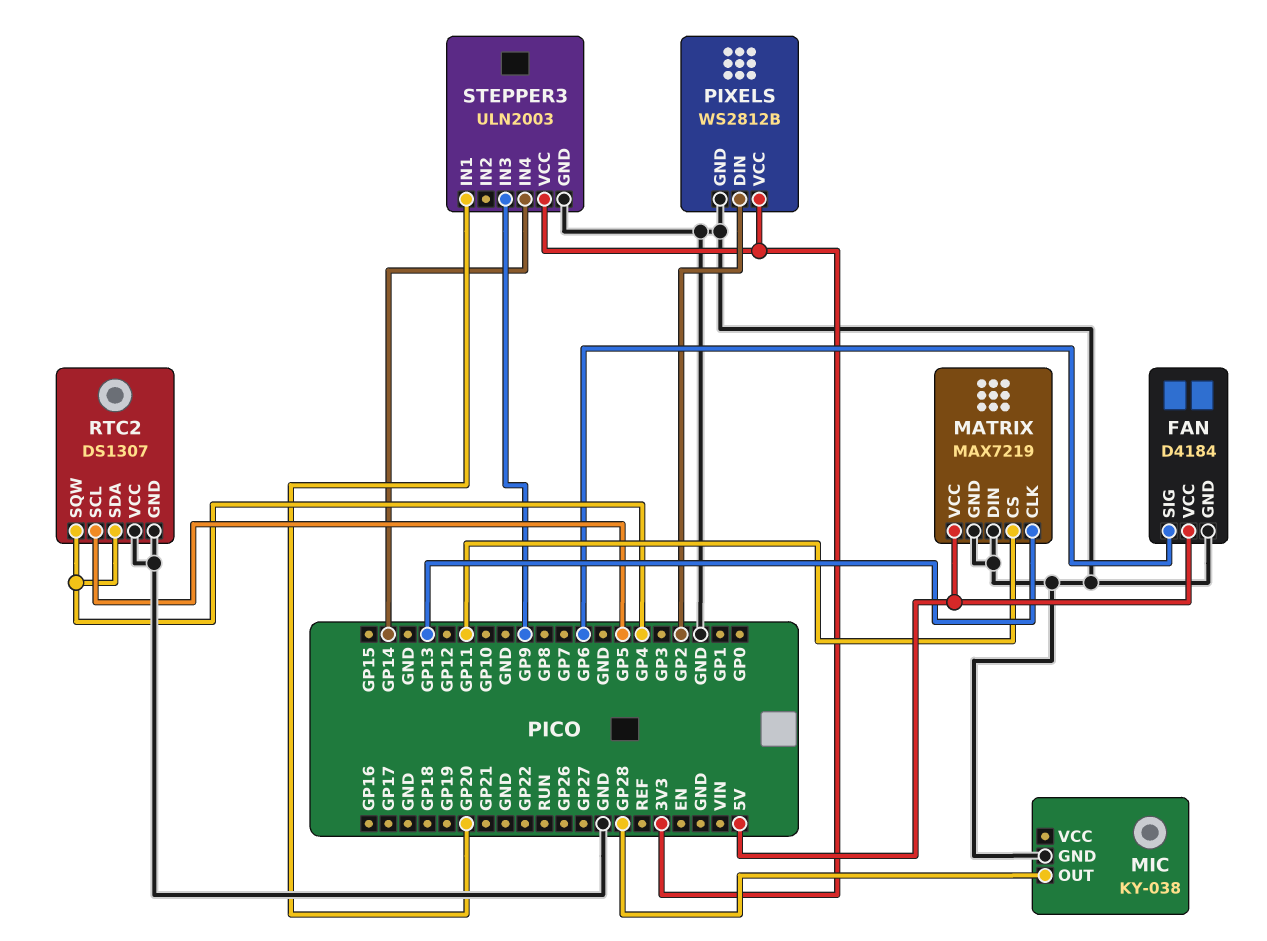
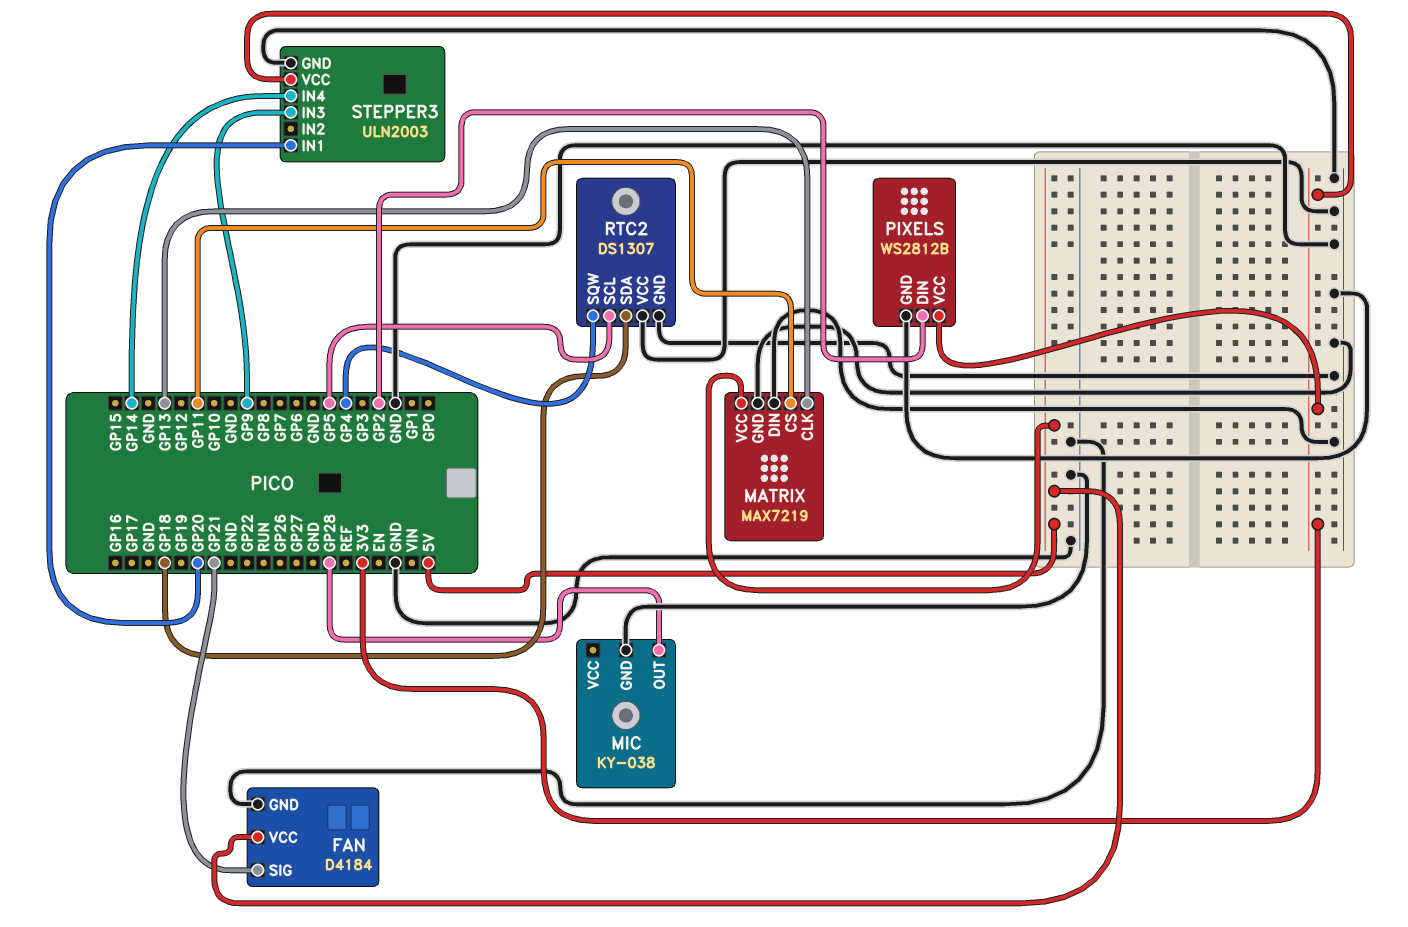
FAN pin SIG: GP6 -> GP21
RTC2 pin SDA: GP4 -> GP18

